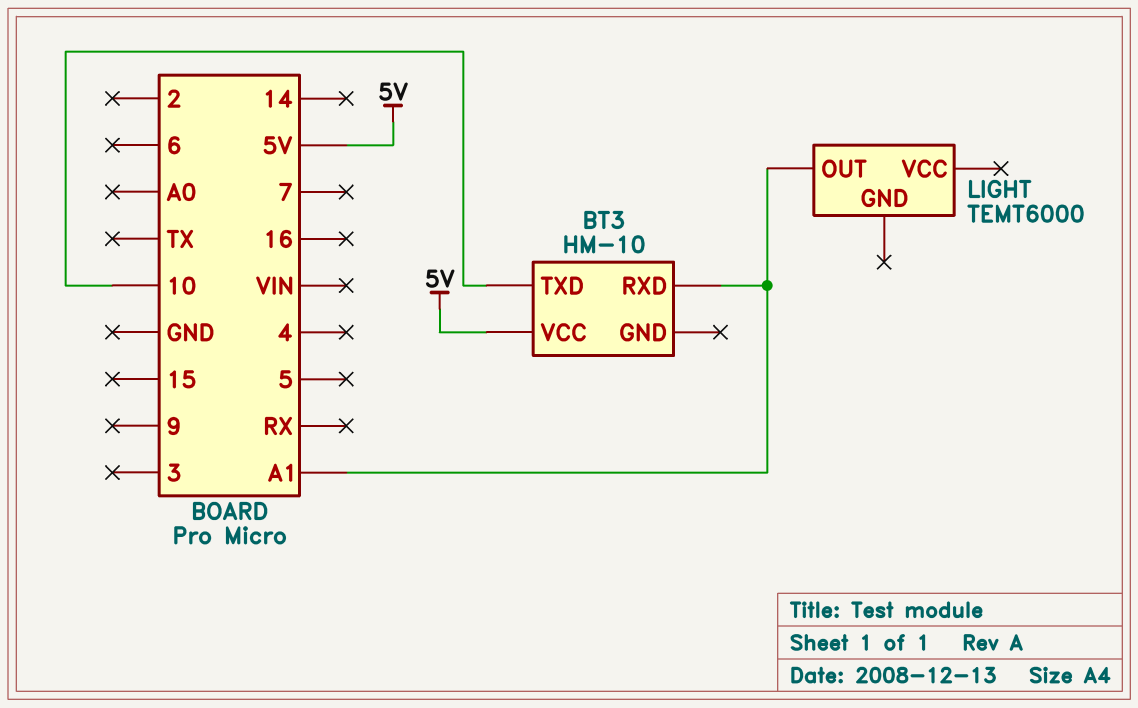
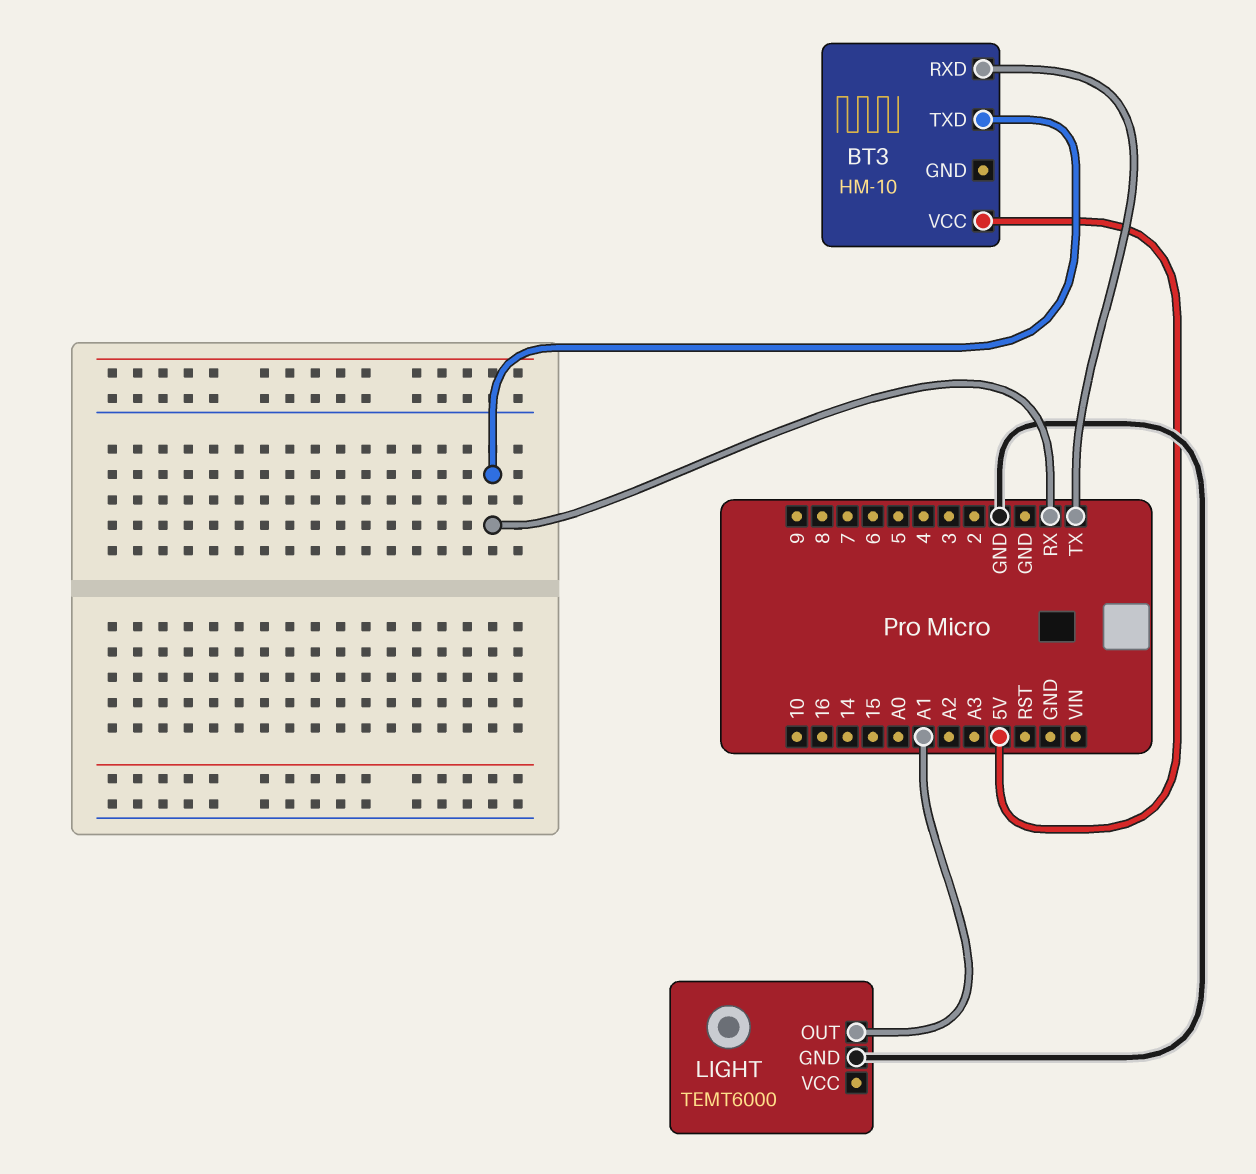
BT3 pin RXD: A1 -> TX
BT3 pin TXD: 10 -> RX
LIGHT pin GND: none -> GND

